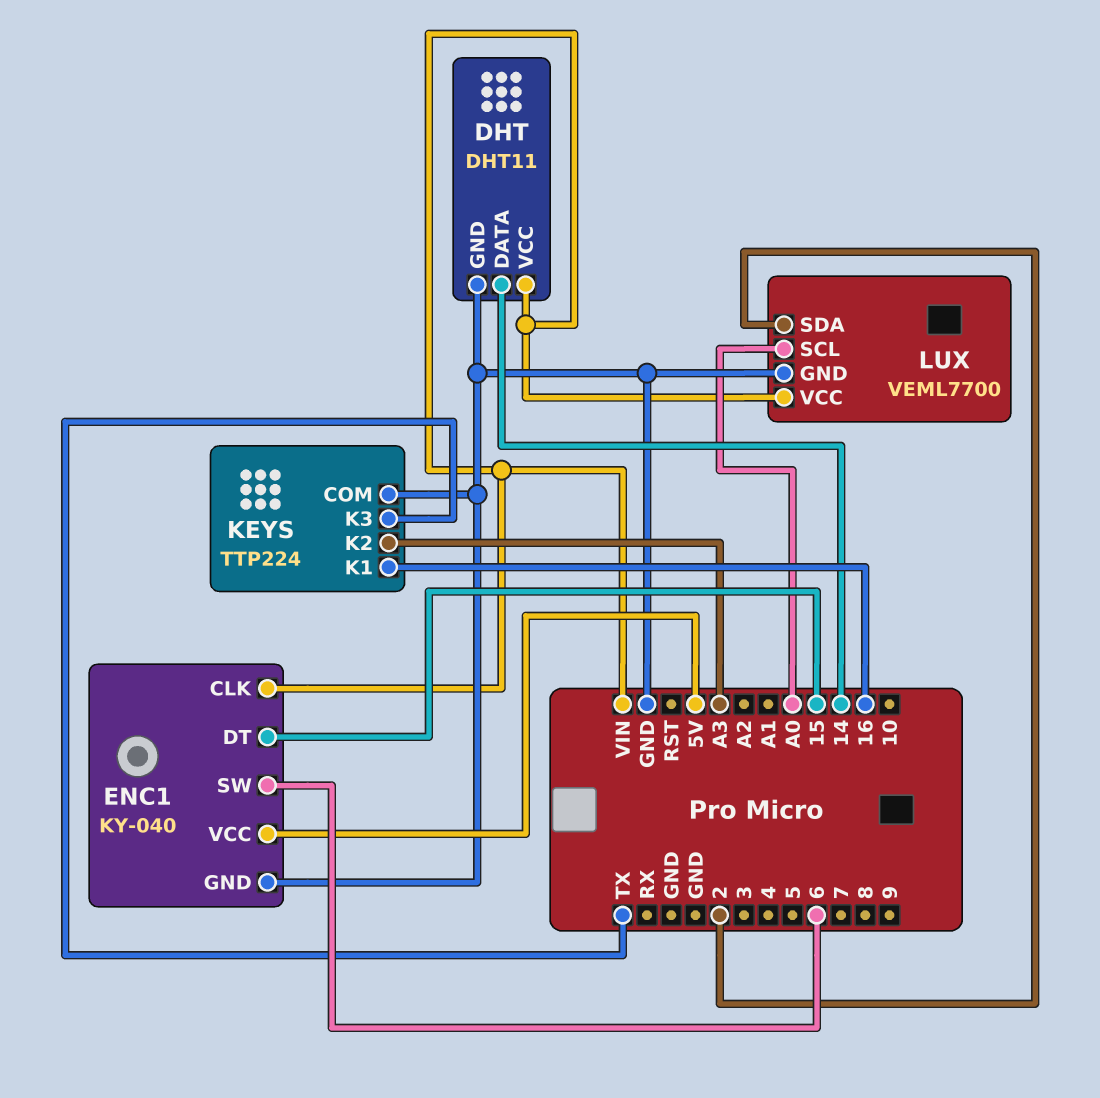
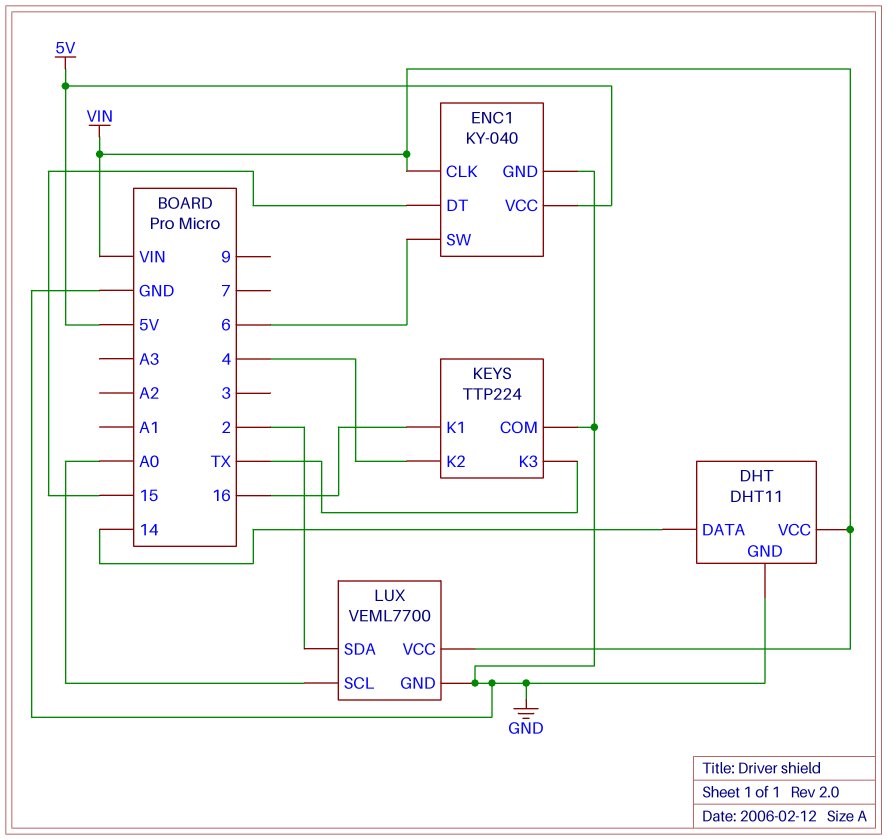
KEYS pin K2: A3 -> 4

